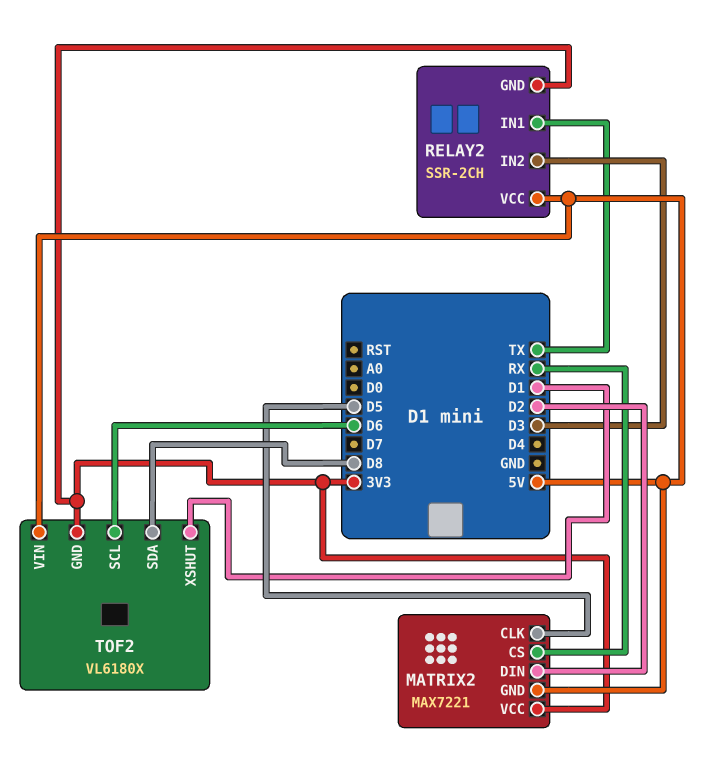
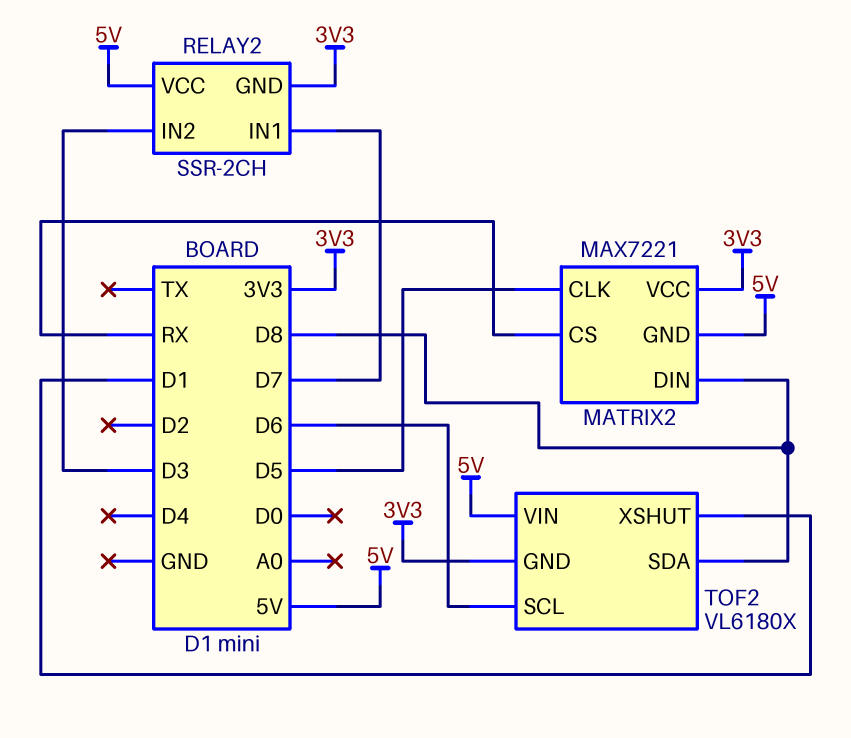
MATRIX2 pin DIN: D2 -> D8
RELAY2 pin IN1: TX -> D7

